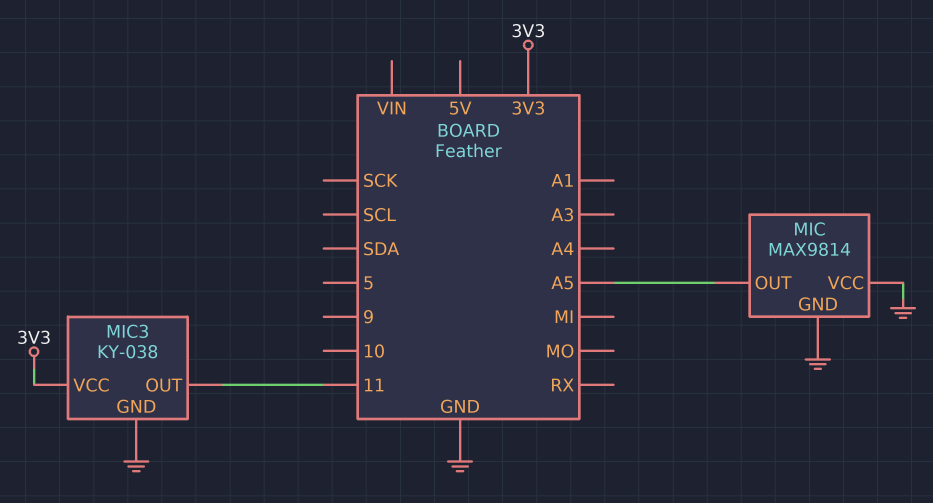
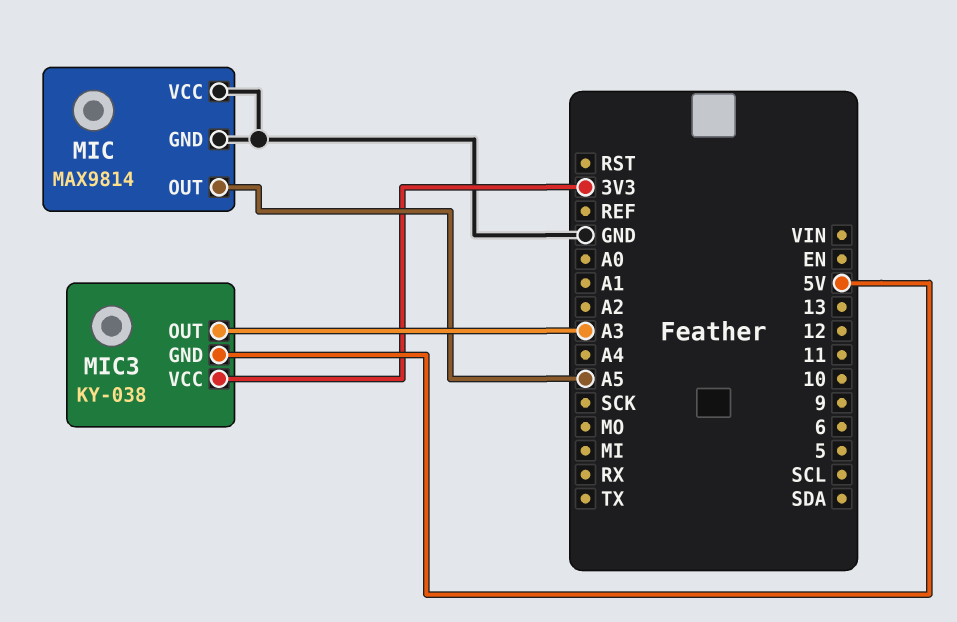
MIC3 pin GND: GND -> 5V
MIC3 pin OUT: 11 -> A3

